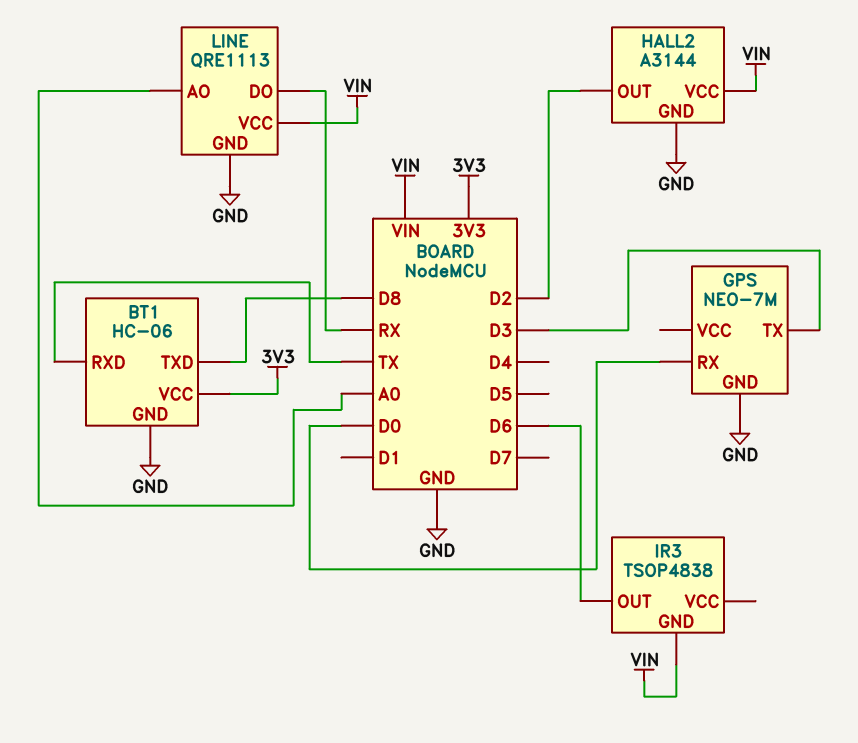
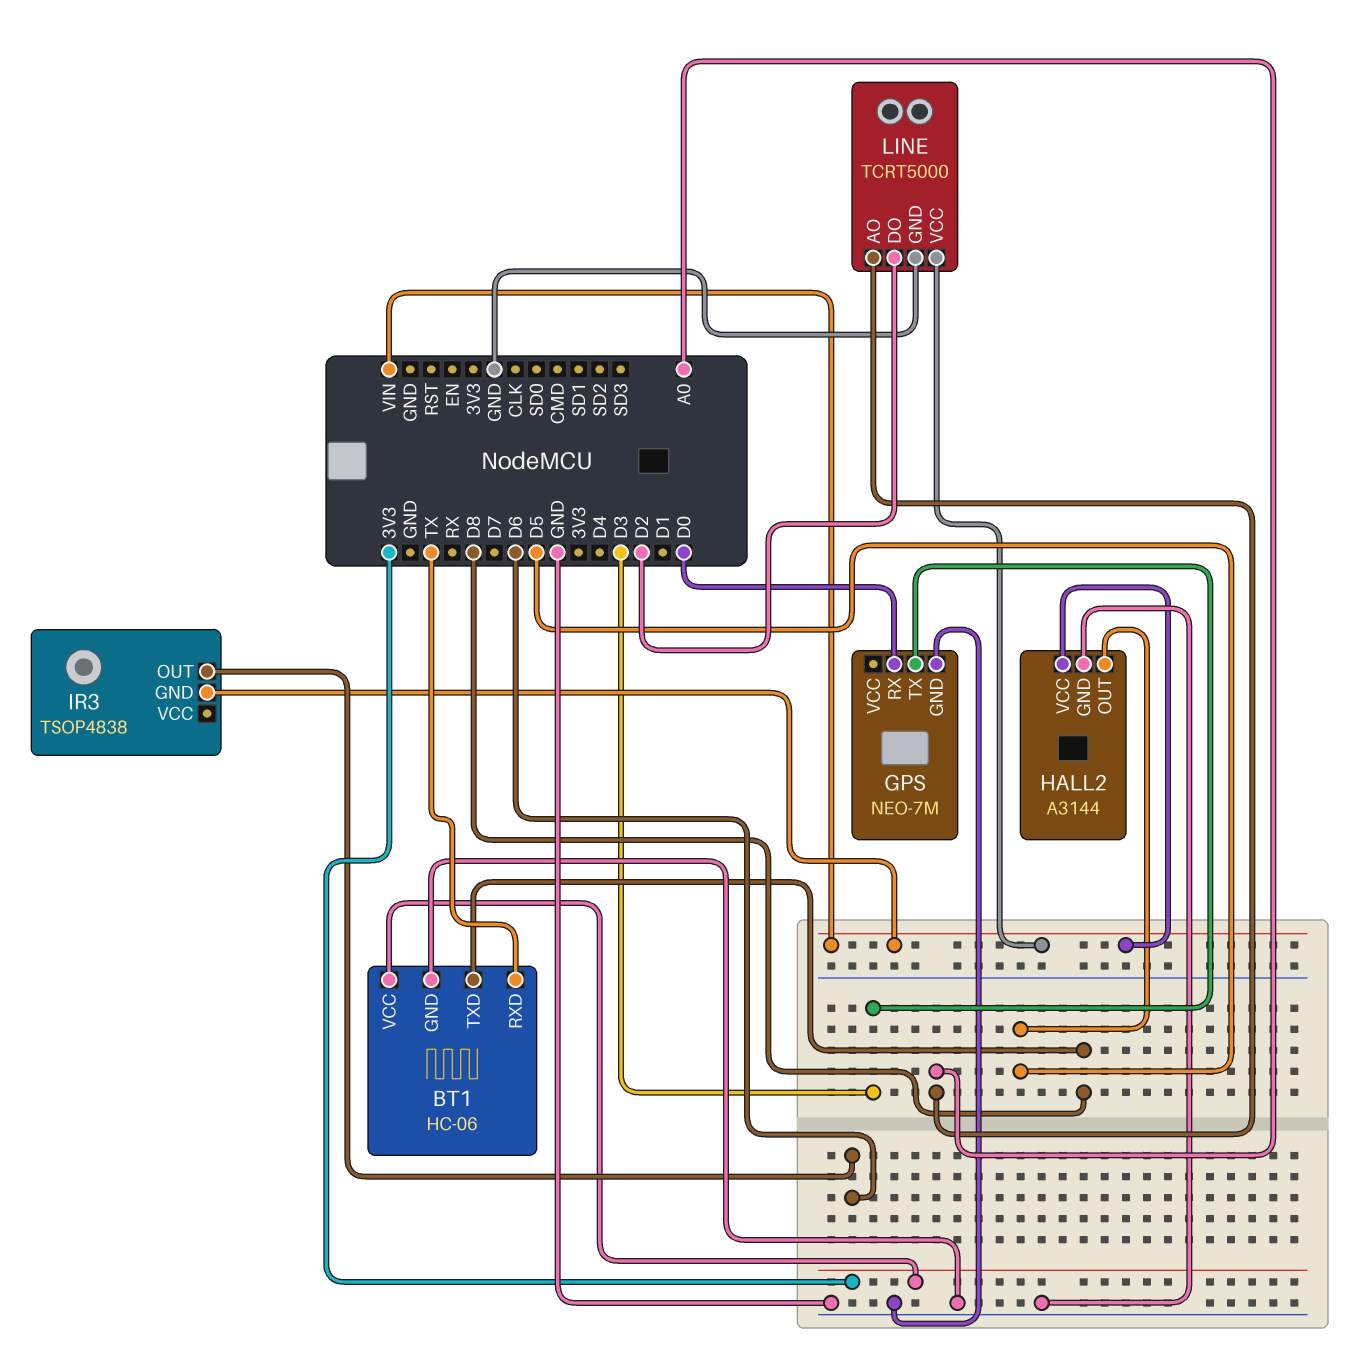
HALL2 pin OUT: D2 -> D5
LINE: QRE1113 -> TCRT5000
LINE pin DO: RX -> D2

